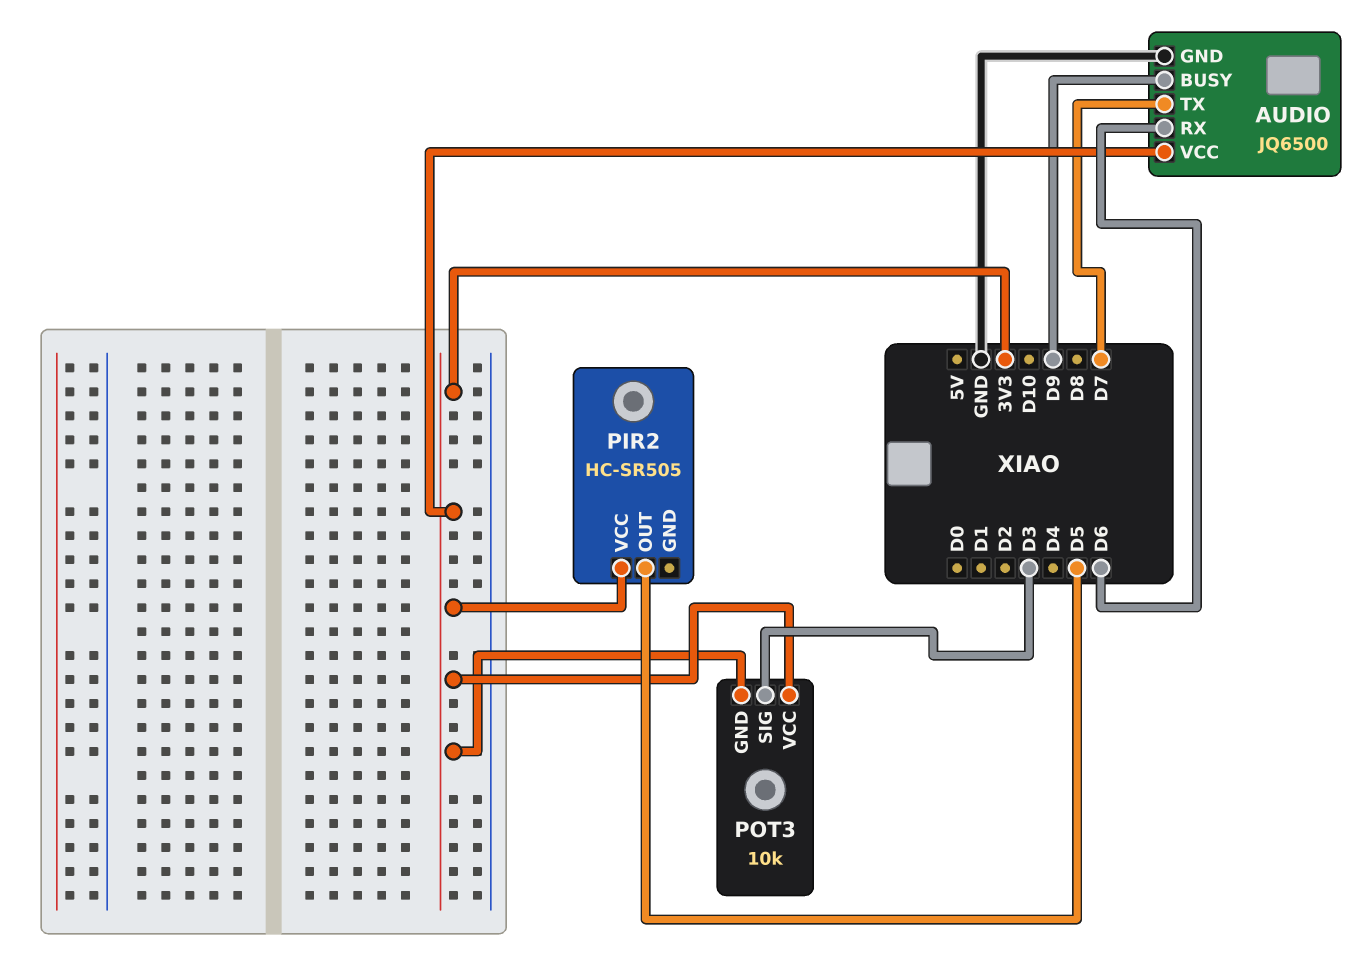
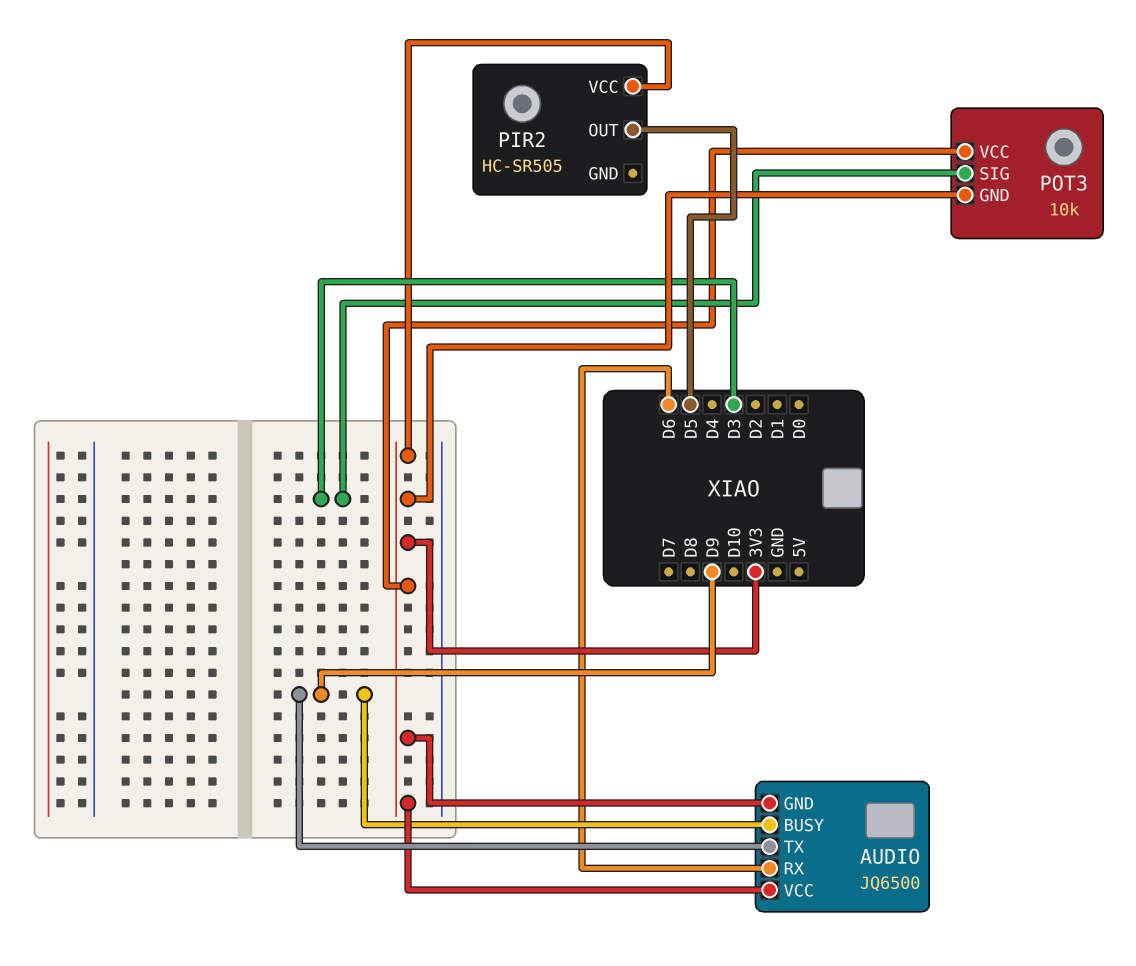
AUDIO pin GND: GND -> 3V3
AUDIO pin TX: D7 -> D9

